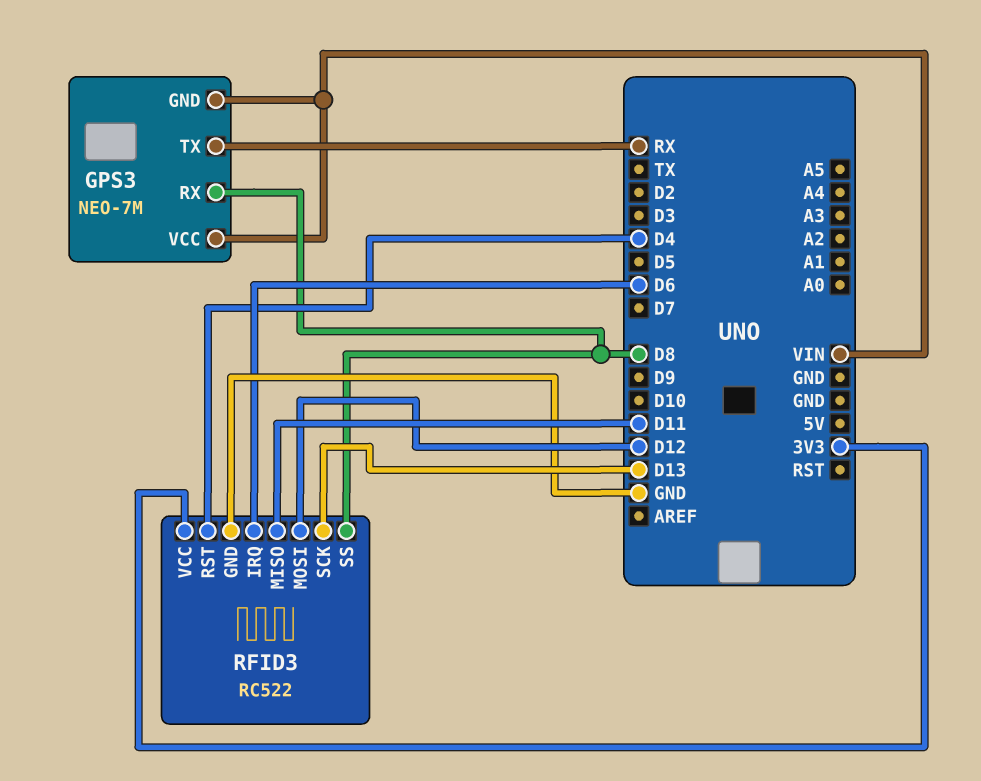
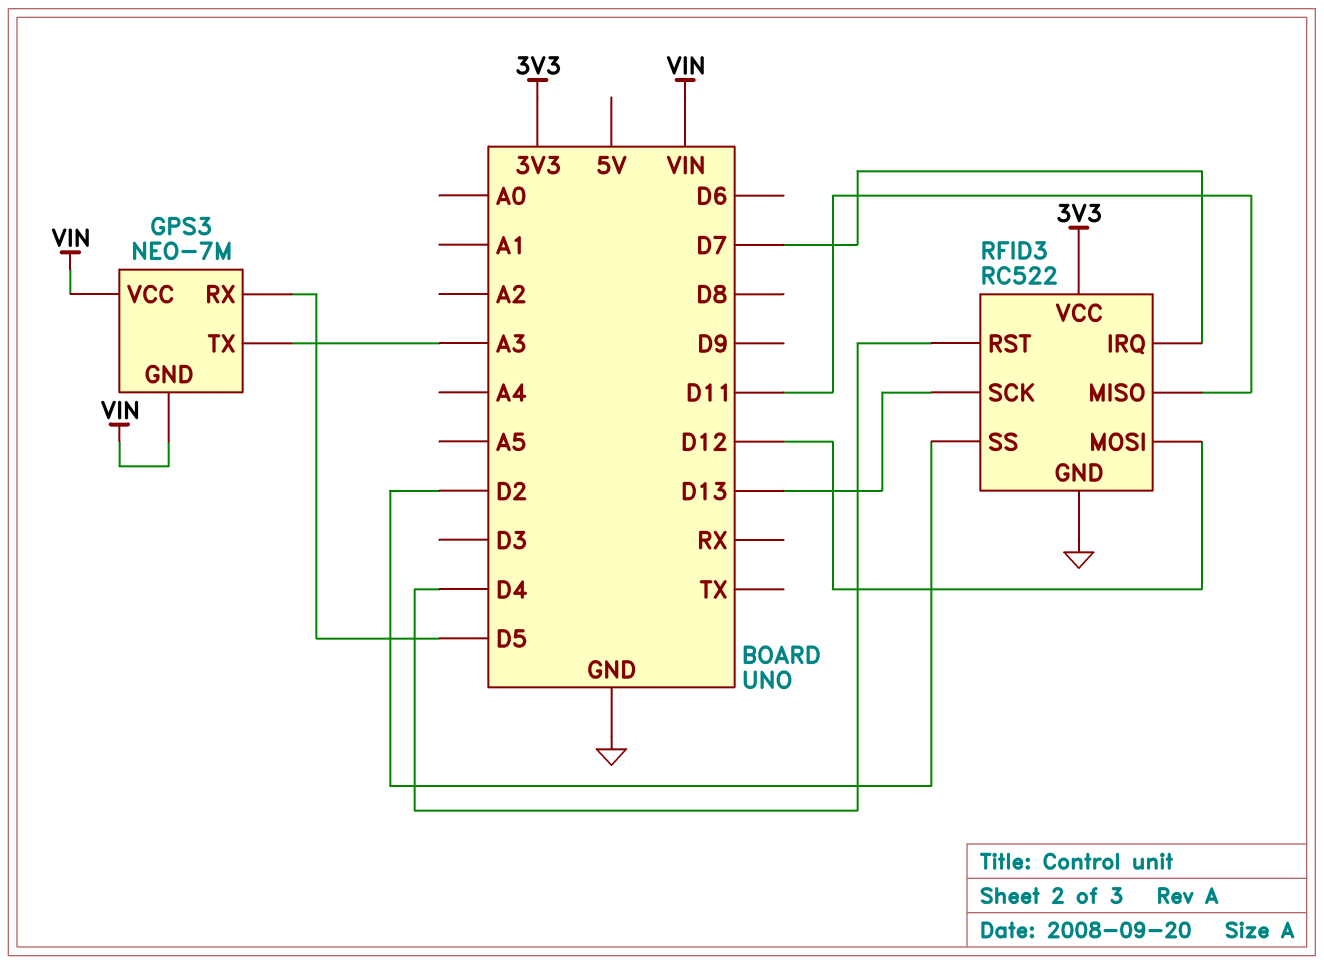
GPS3 pin RX: D8 -> D5
GPS3 pin TX: RX -> A3
RFID3 pin IRQ: D6 -> D7
RFID3 pin SS: D8 -> D2

